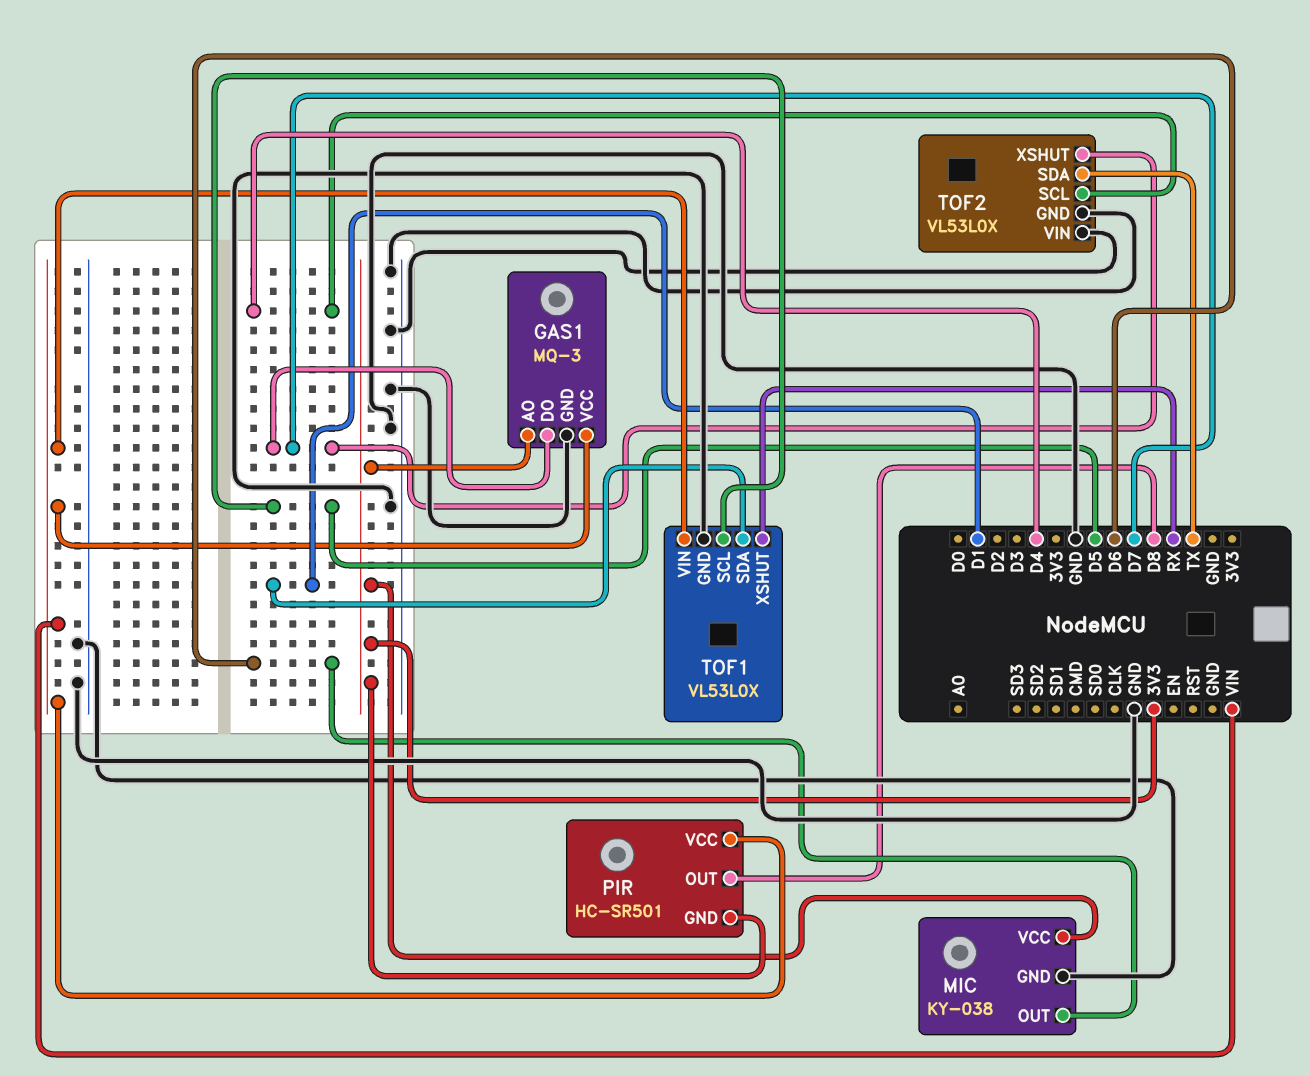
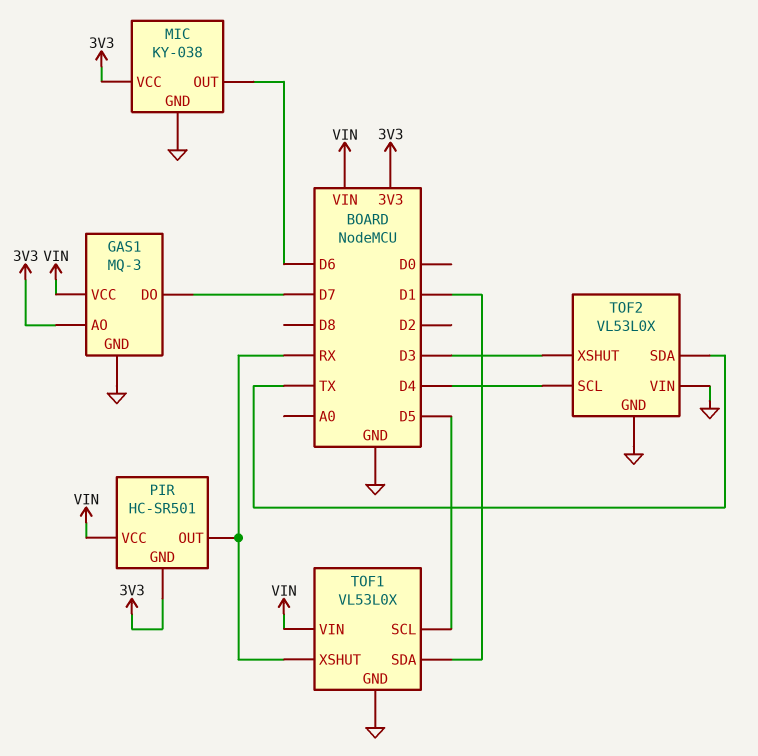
PIR pin OUT: D8 -> RX
TOF2 pin XSHUT: D7 -> D3

